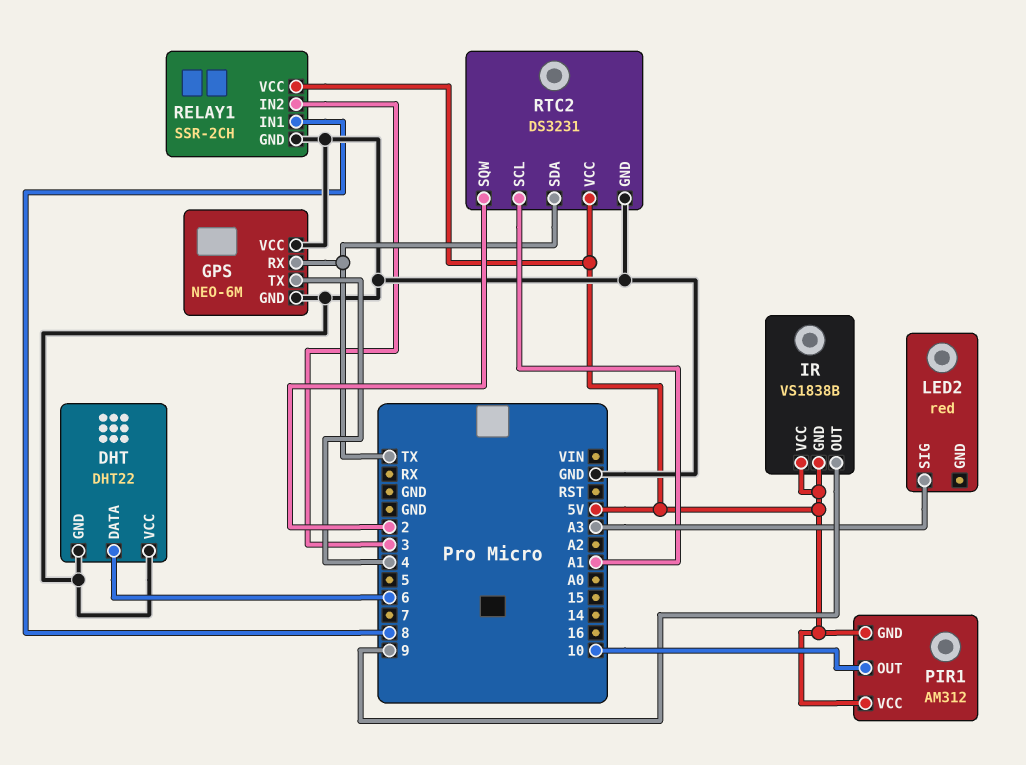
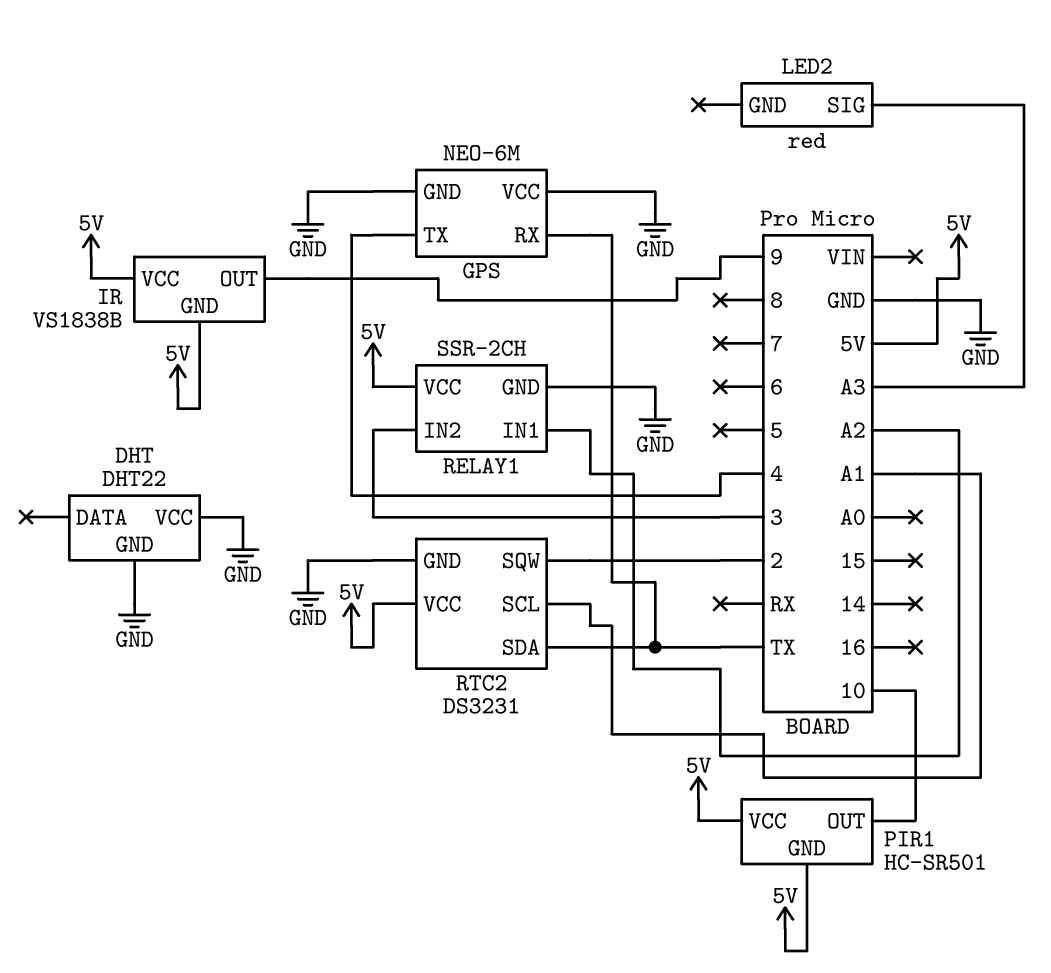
DHT pin DATA: 6 -> none
PIR1: AM312 -> HC-SR501
RELAY1 pin IN1: 8 -> A2

